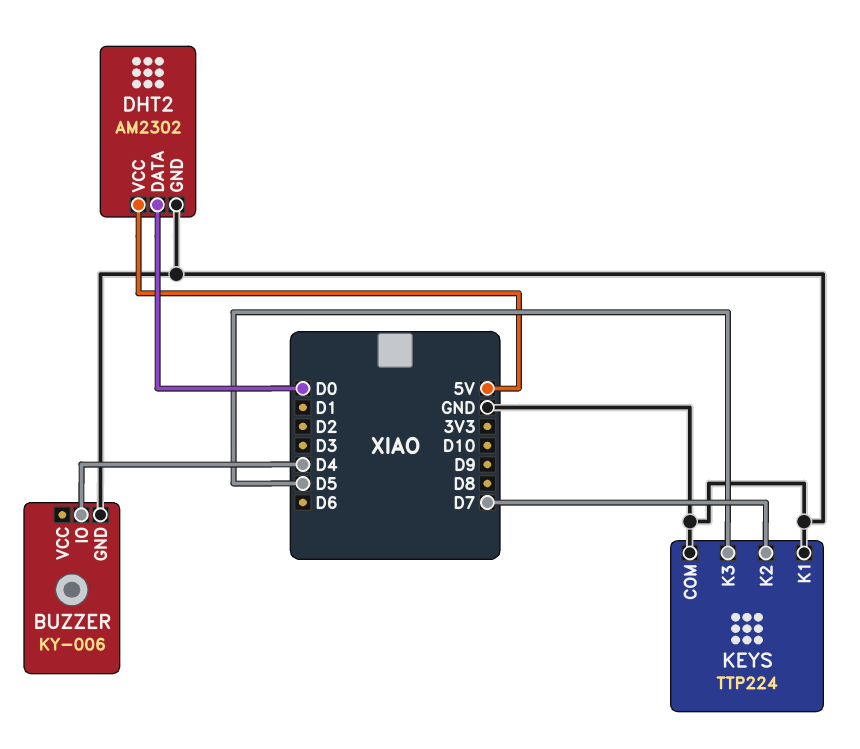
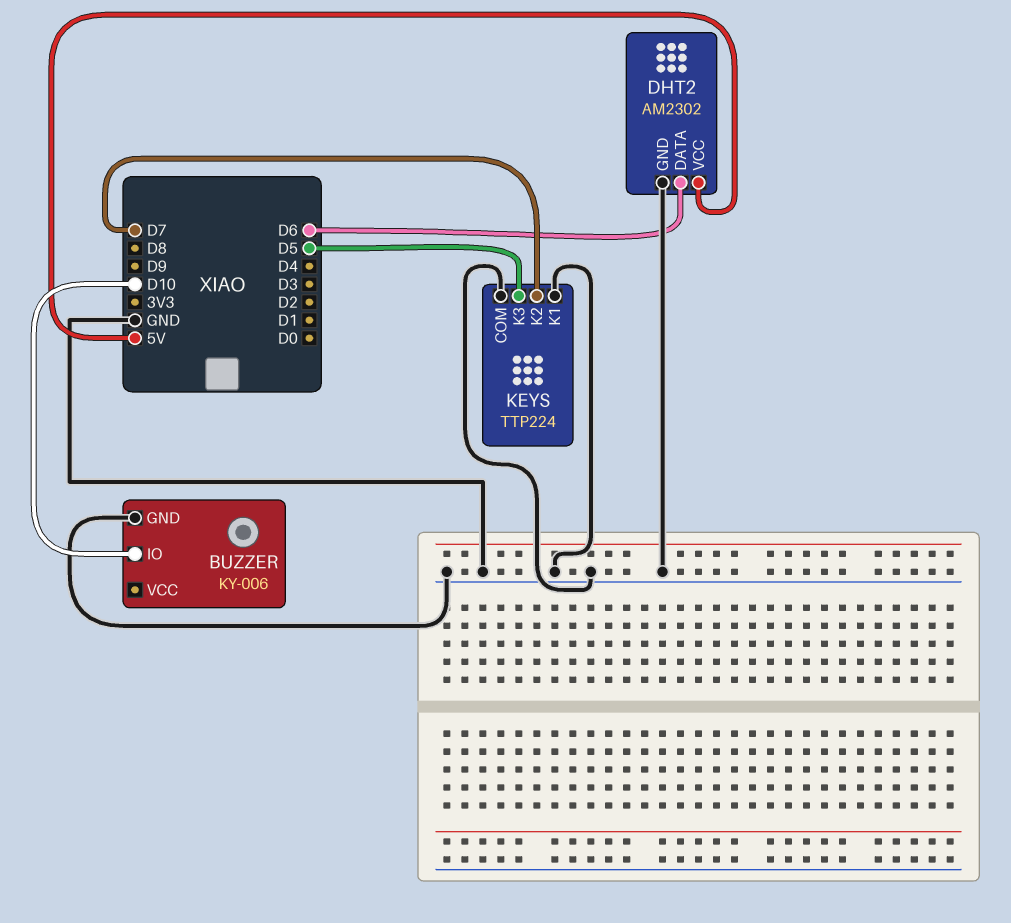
BUZZER pin IO: D4 -> D10
DHT2 pin DATA: D0 -> D6

